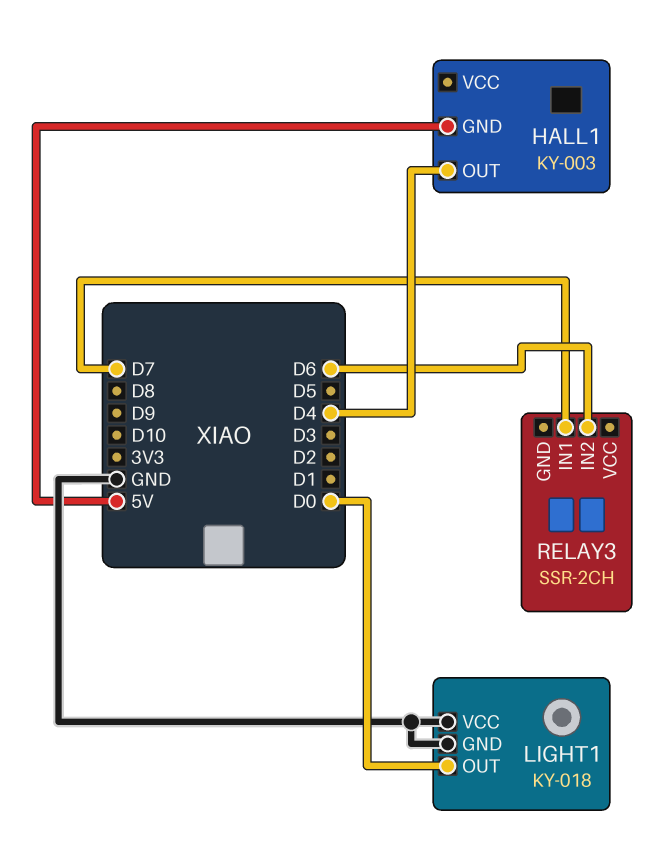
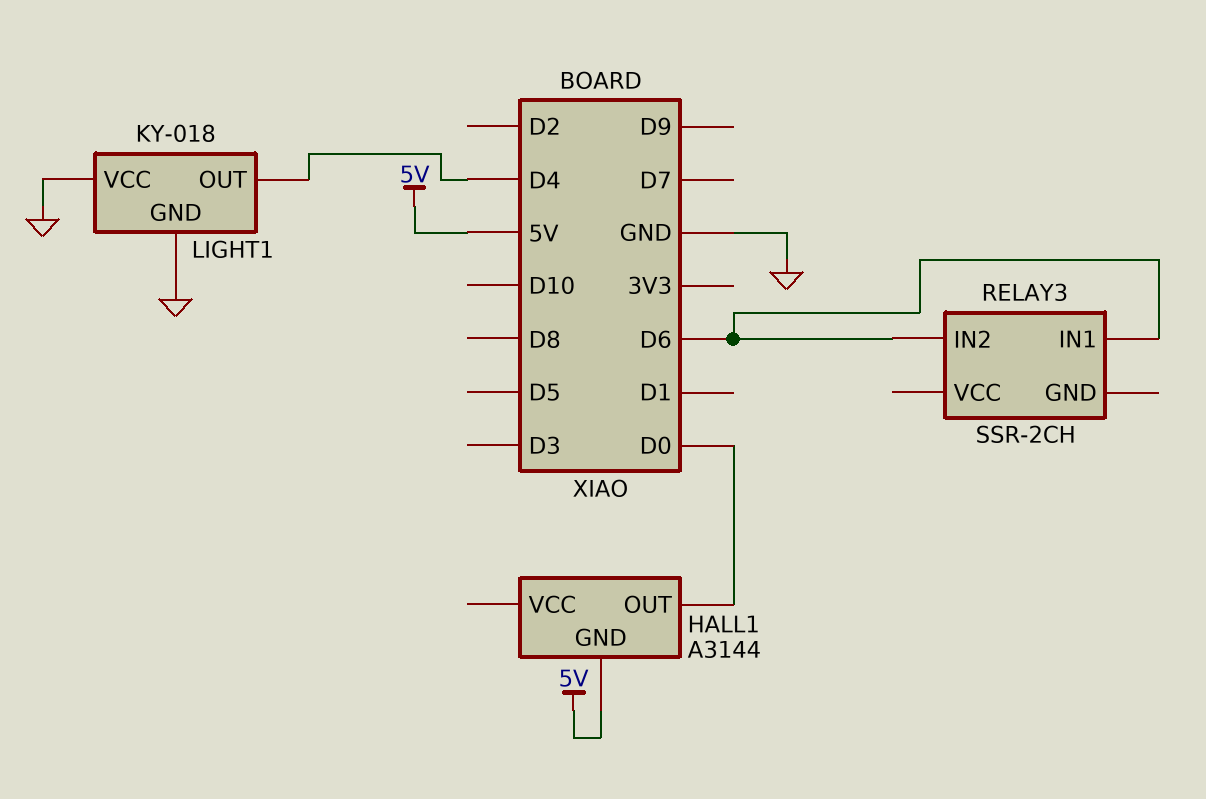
HALL1: KY-003 -> A3144
HALL1 pin OUT: D4 -> D0
LIGHT1 pin OUT: D0 -> D4
RELAY3 pin IN1: D7 -> D6

